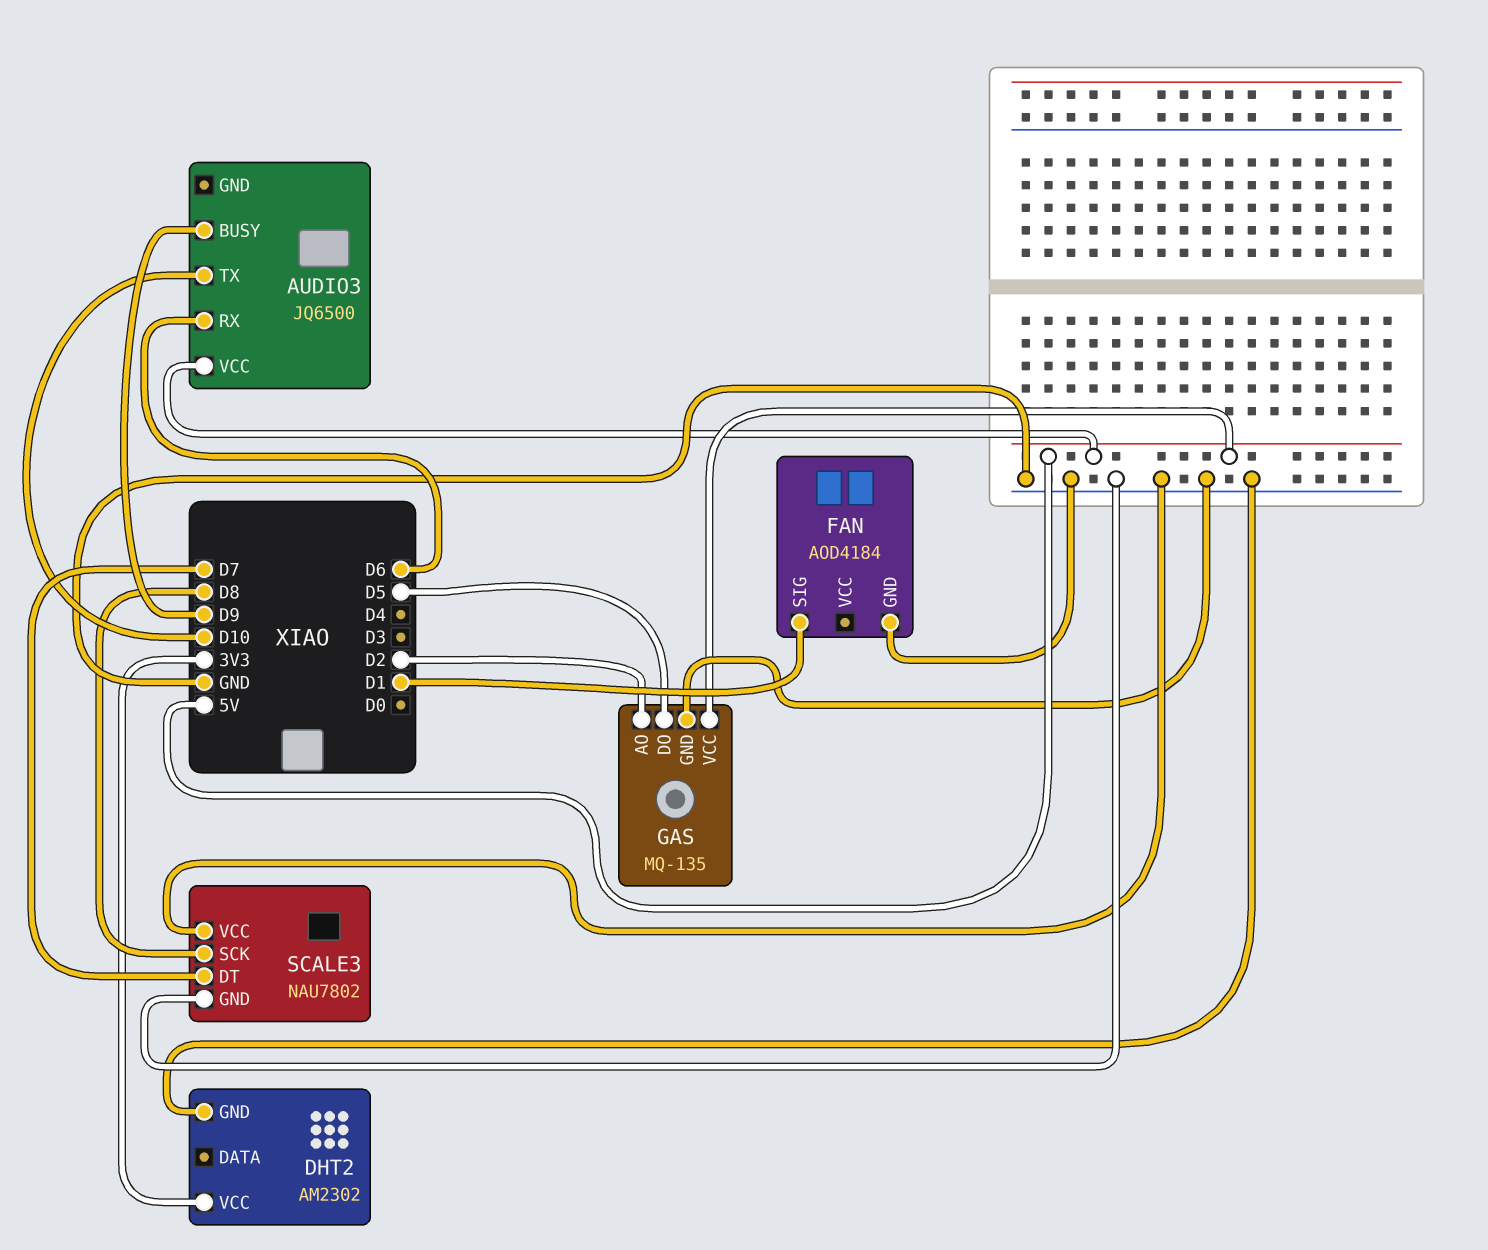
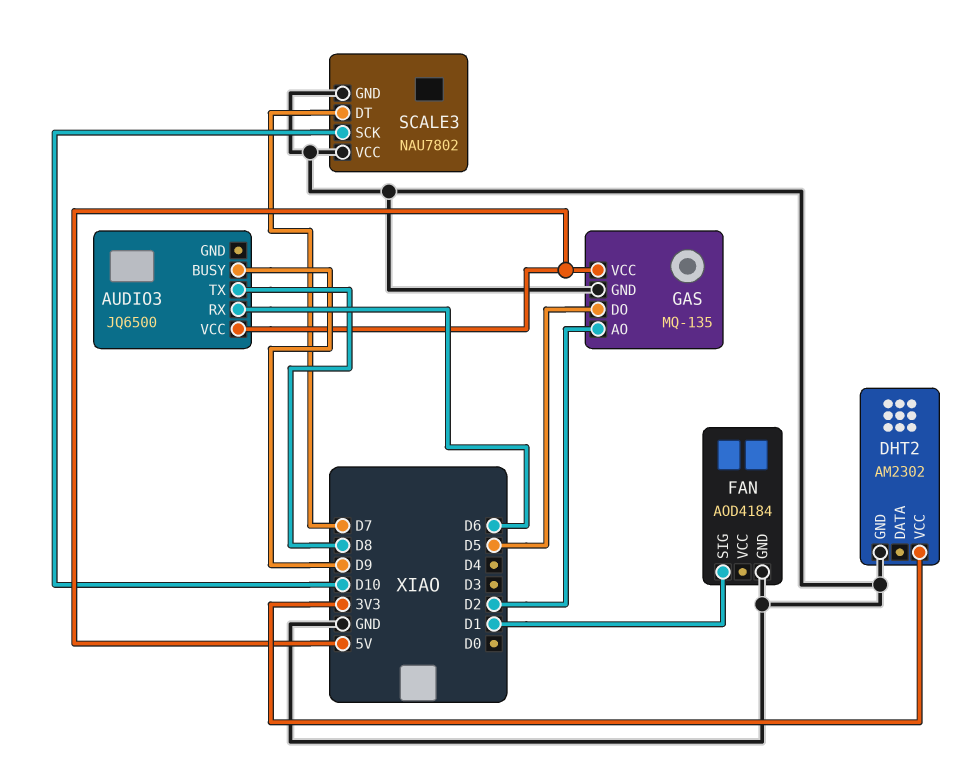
AUDIO3 pin TX: D10 -> D8
SCALE3 pin SCK: D8 -> D10

